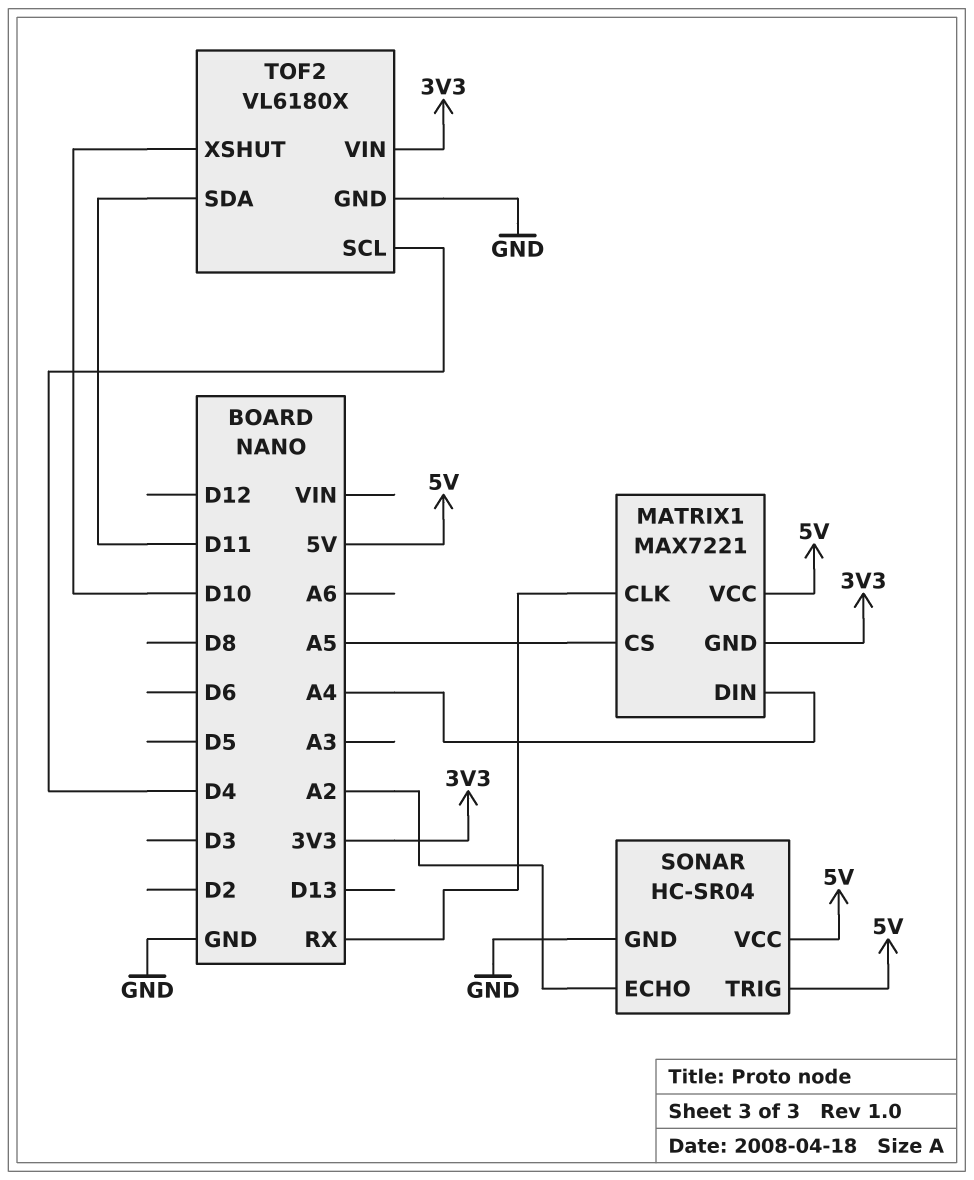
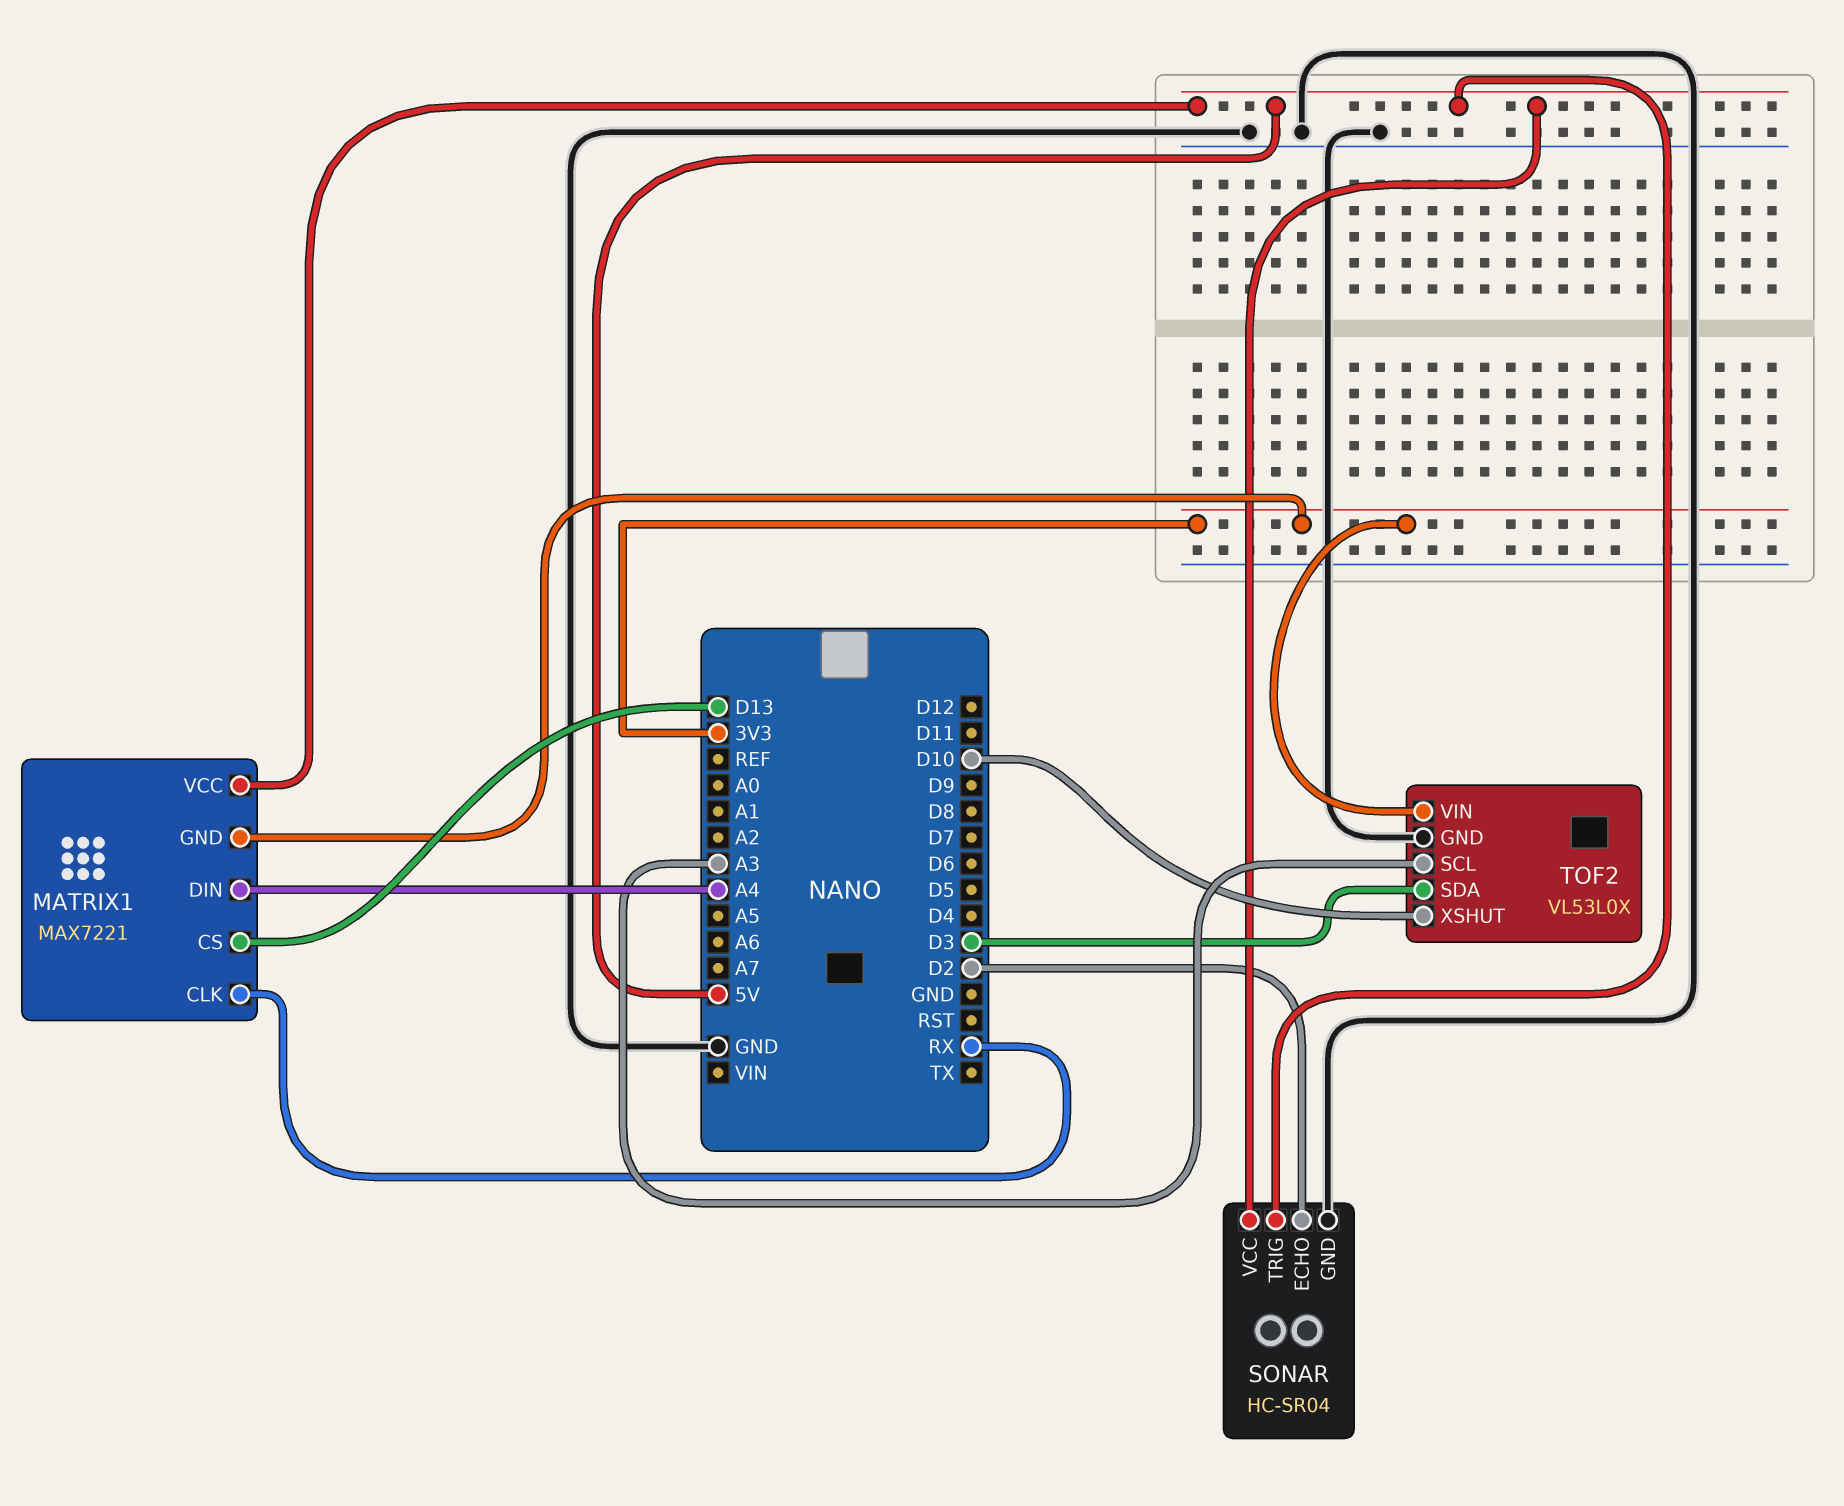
MATRIX1 pin CS: A5 -> D13
SONAR pin ECHO: A2 -> D2
TOF2: VL6180X -> VL53L0X
TOF2 pin SCL: D4 -> A3
TOF2 pin SDA: D11 -> D3

